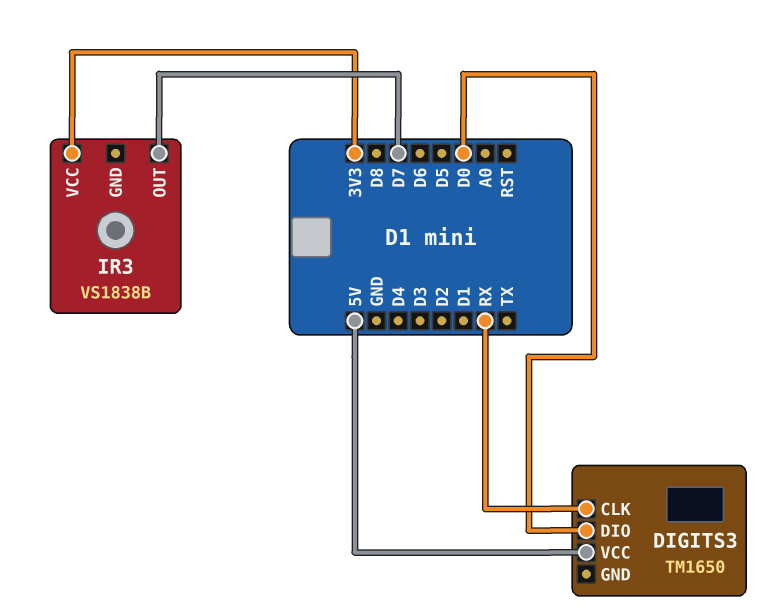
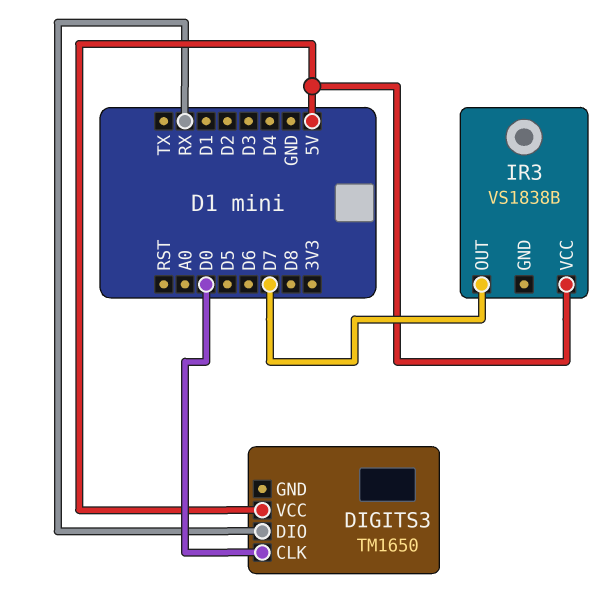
DIGITS3 pin CLK: RX -> D0
DIGITS3 pin DIO: D0 -> RX
IR3 pin VCC: 3V3 -> 5V

